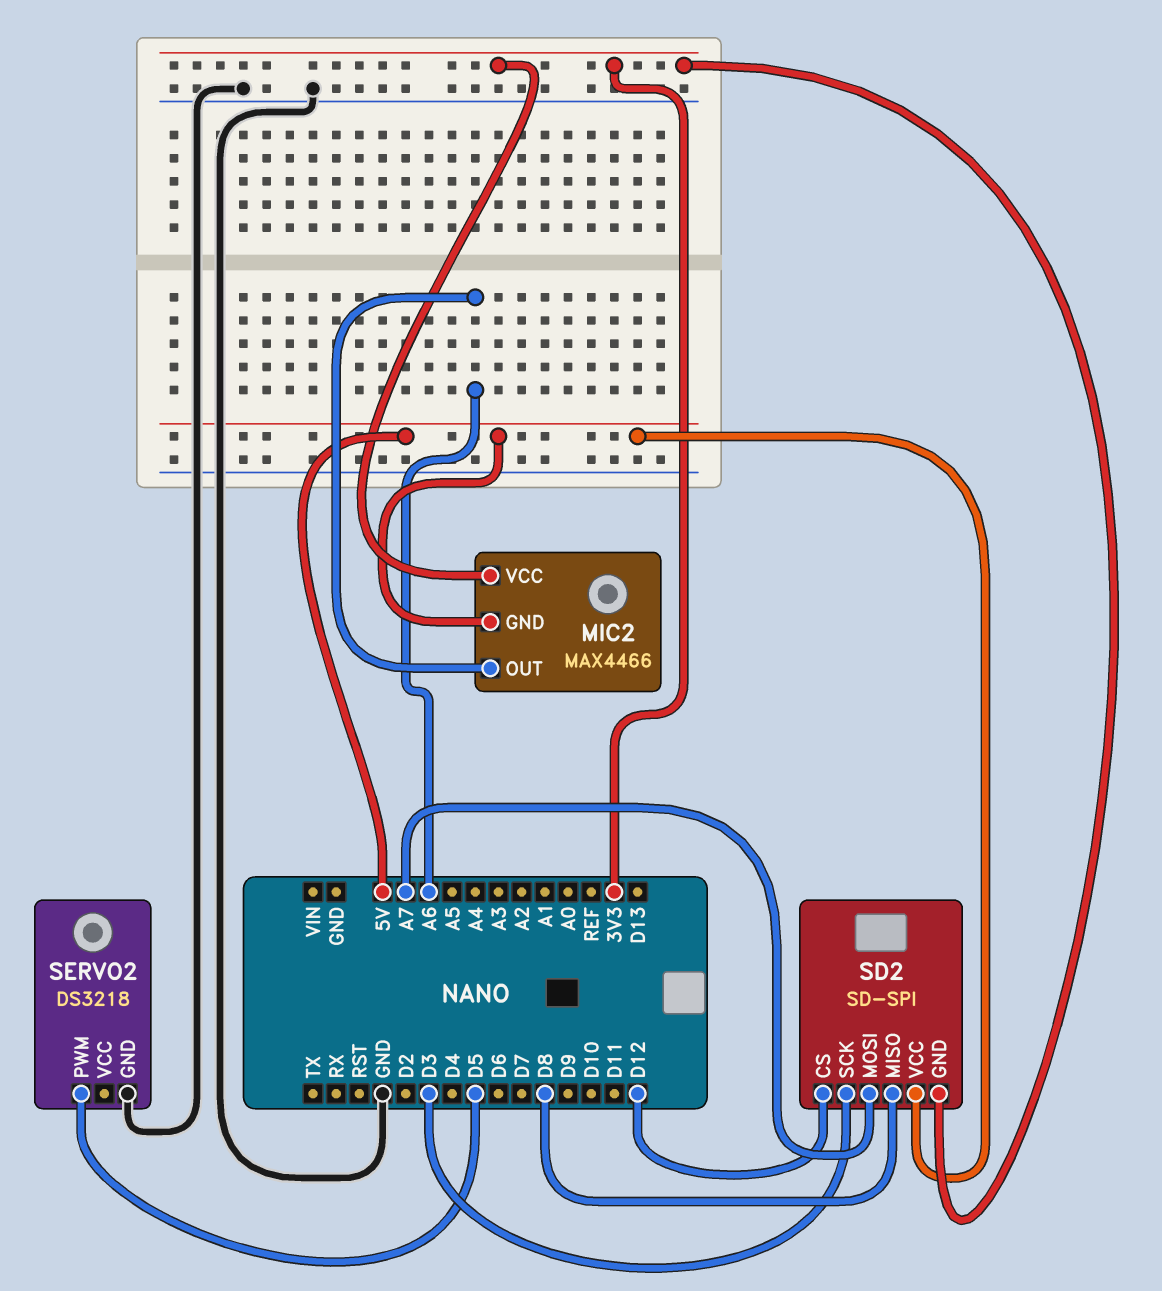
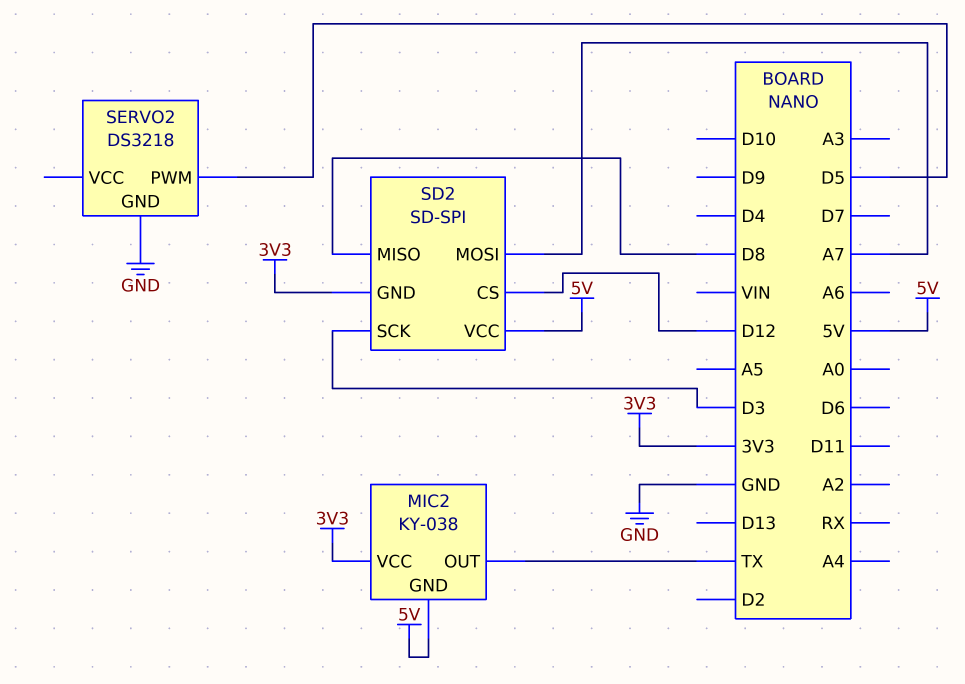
MIC2: MAX4466 -> KY-038
MIC2 pin OUT: A6 -> TX

